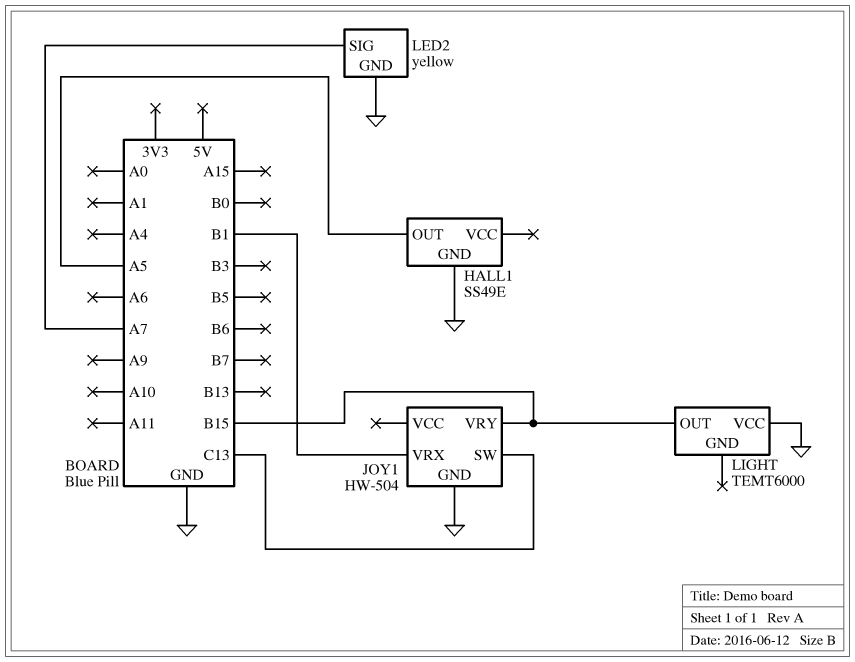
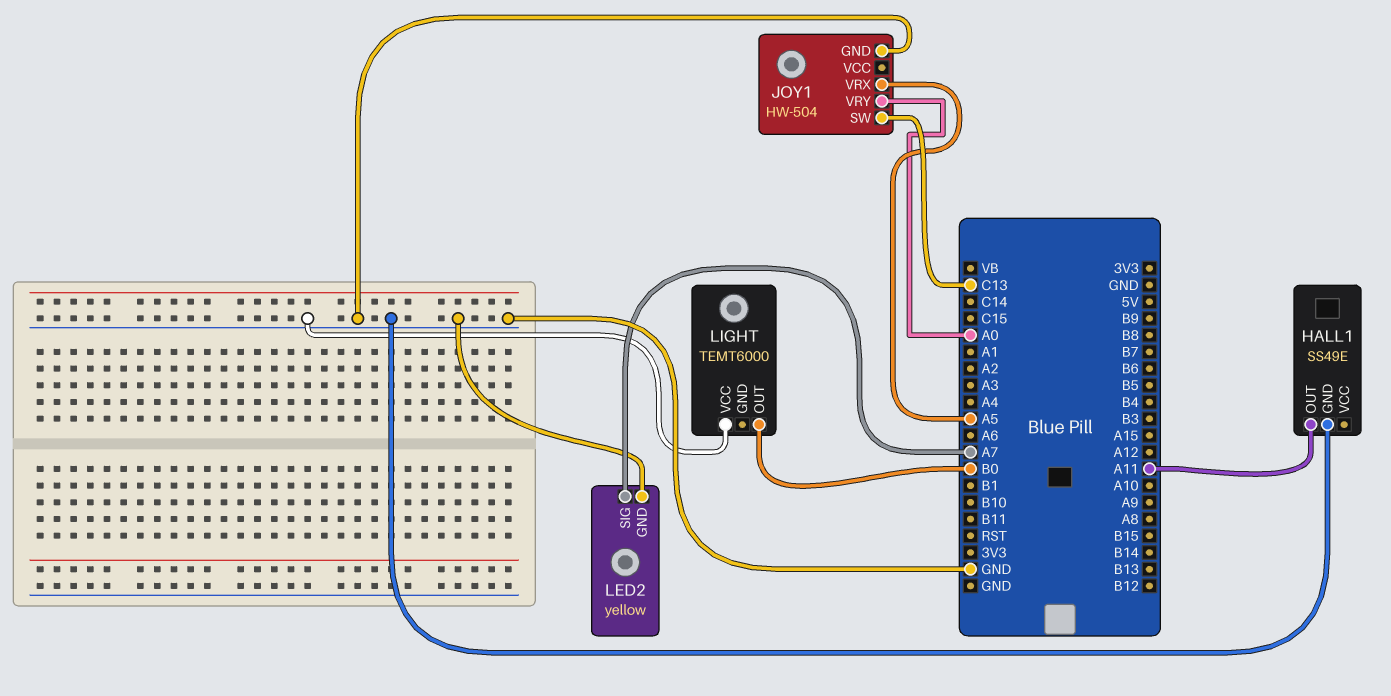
HALL1 pin OUT: A5 -> A11
JOY1 pin VRX: B1 -> A5
JOY1 pin VRY: B15 -> A0
LIGHT pin OUT: B15 -> B0

